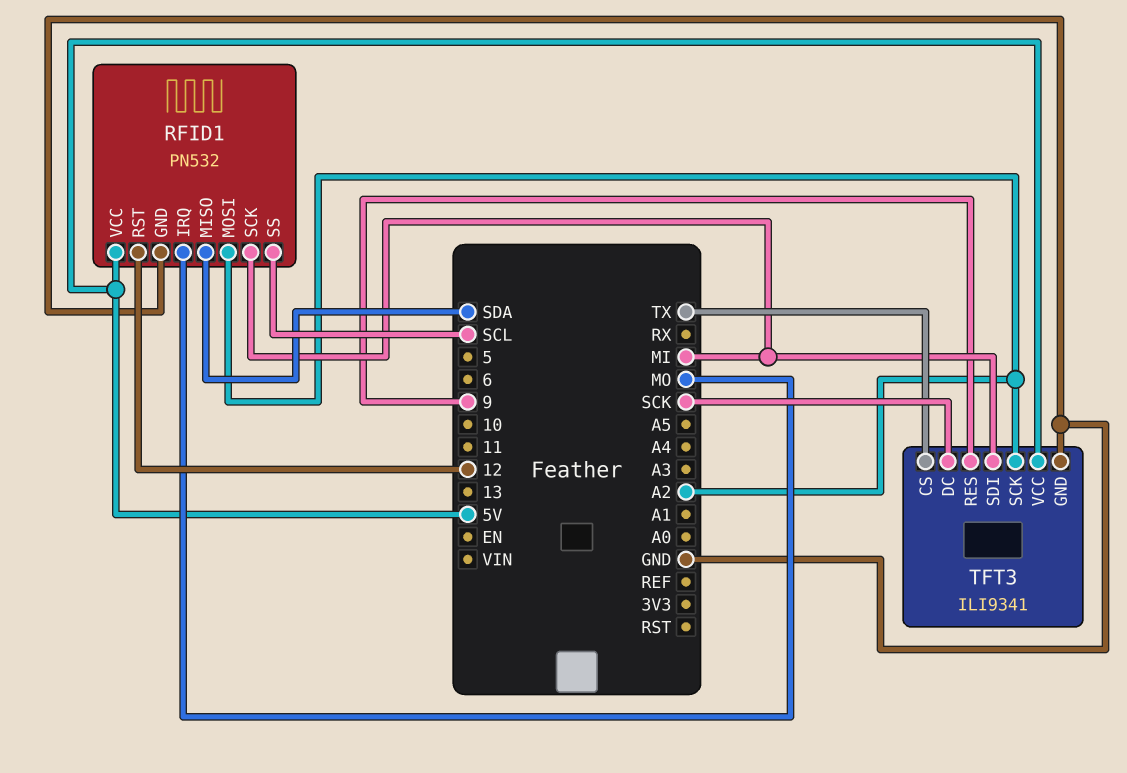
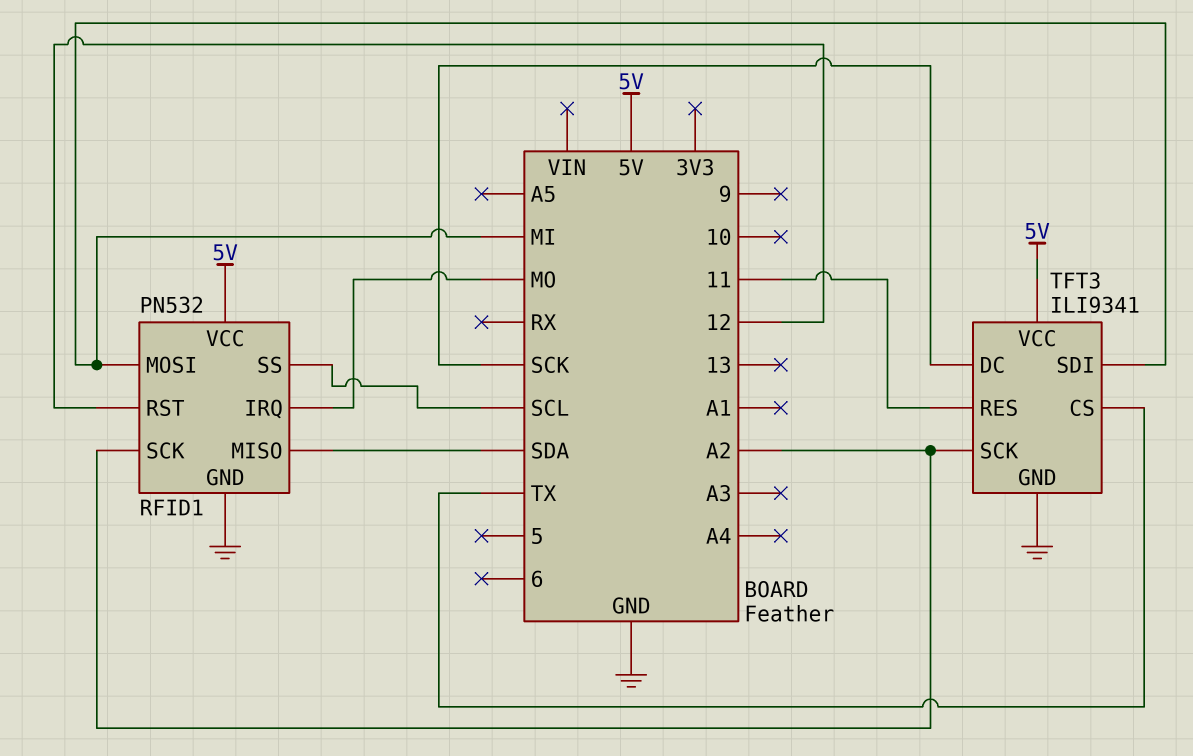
RFID1 pin MOSI: A2 -> MI
RFID1 pin SCK: MI -> A2
TFT3 pin RES: 9 -> 11

